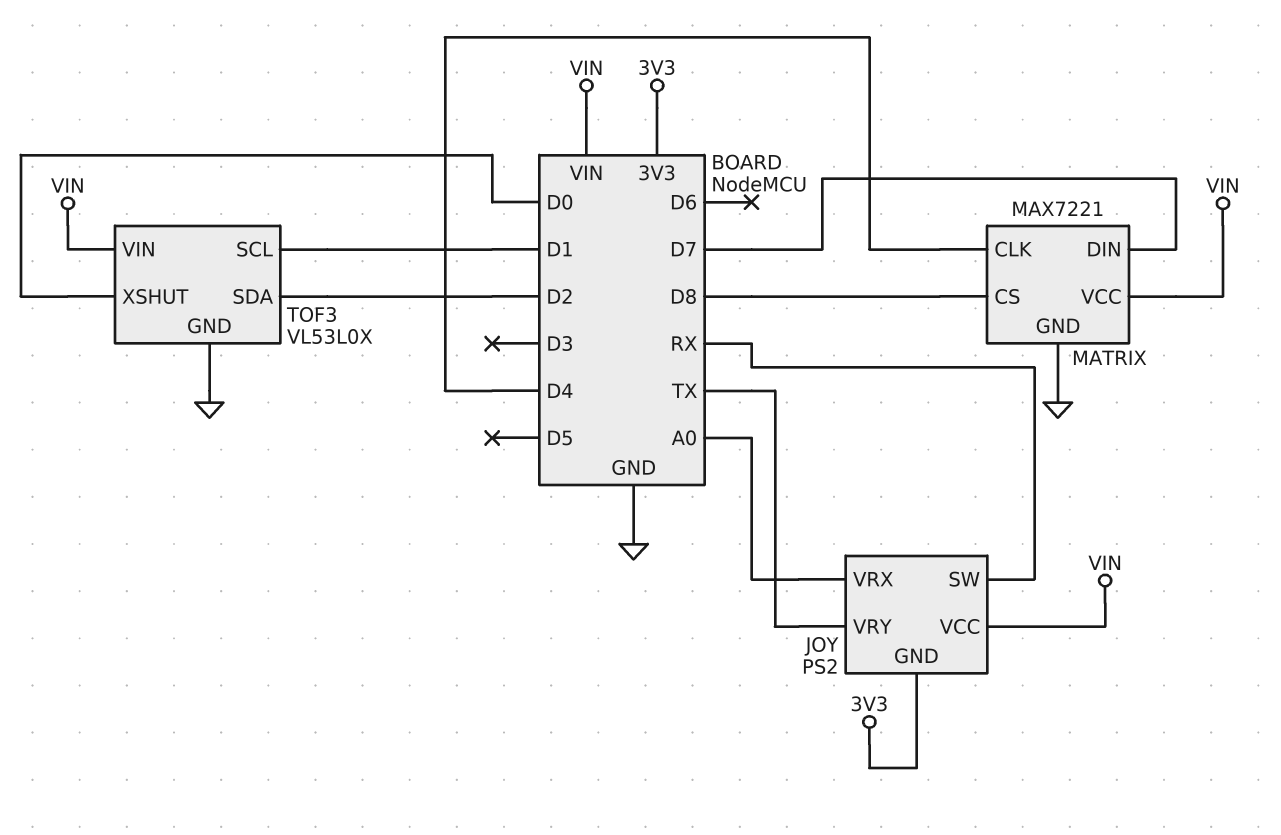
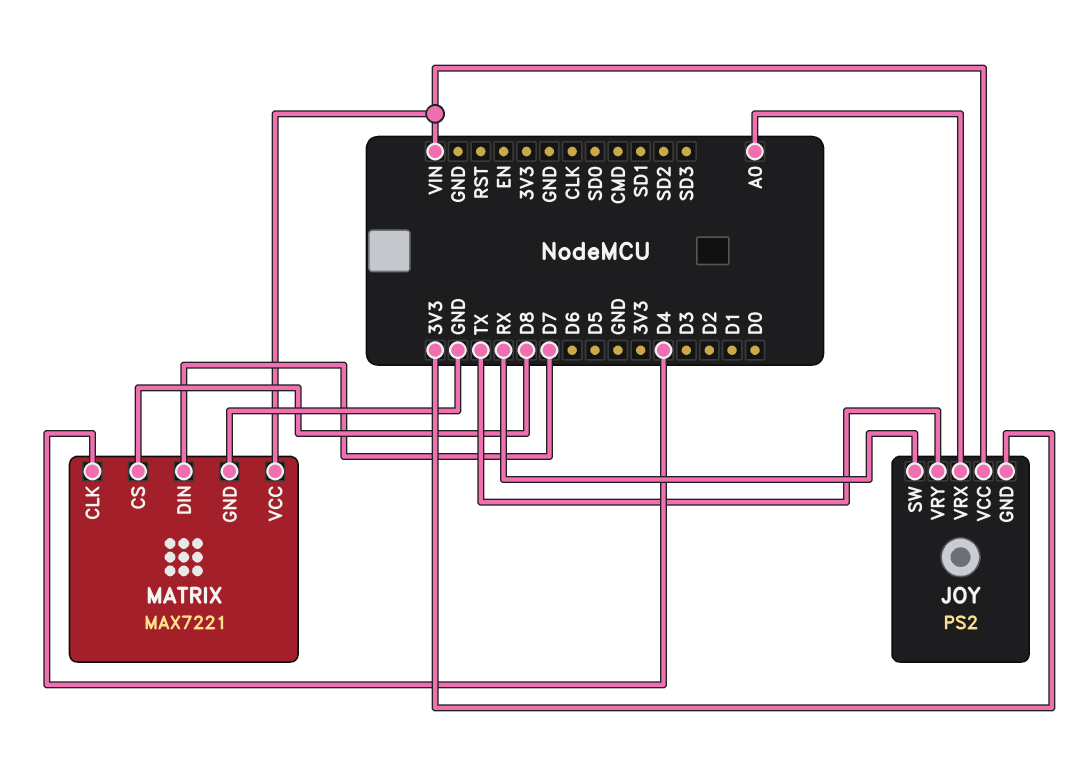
TOF3: VL53L0X -> none
TOF3 pin GND: GND -> none
TOF3 pin SCL: D1 -> none
TOF3 pin SDA: D2 -> none
TOF3 pin VIN: VIN -> none
TOF3 pin XSHUT: D0 -> none

